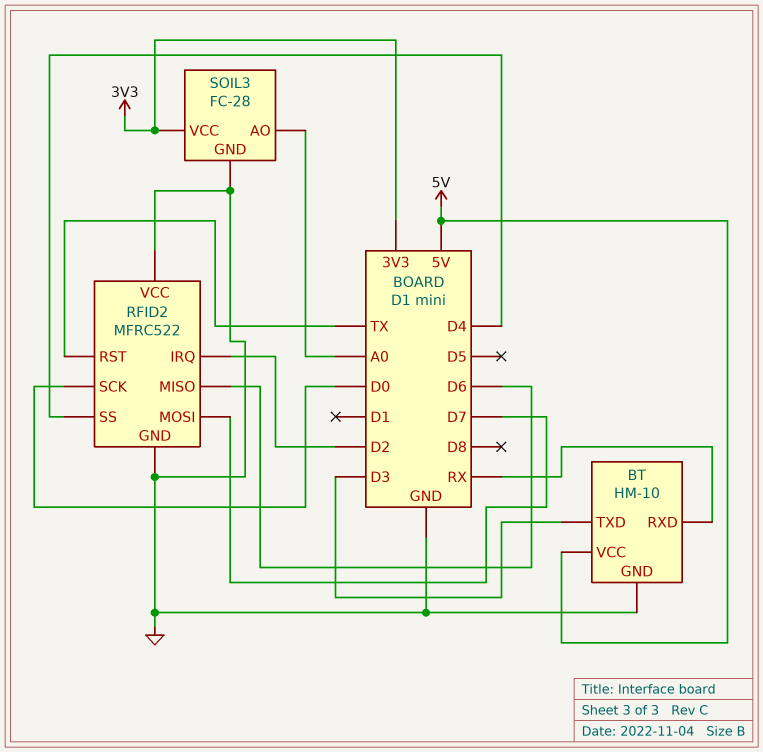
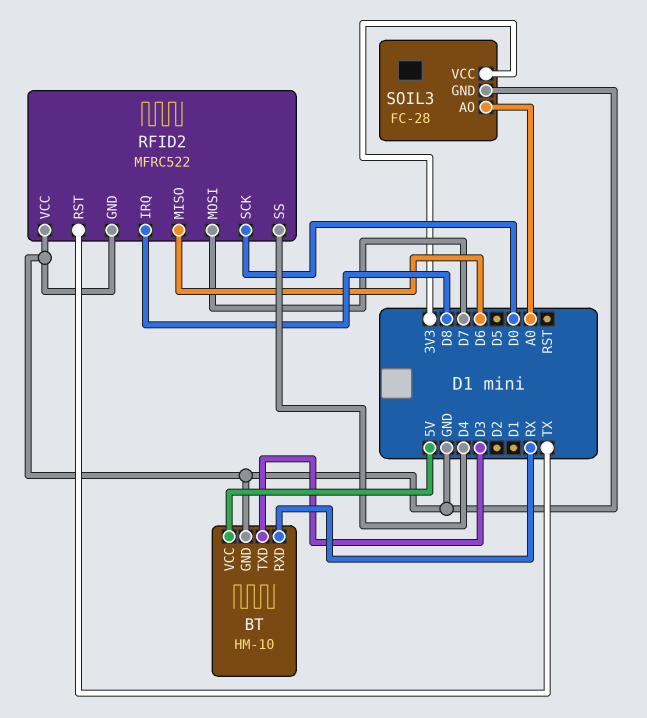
RFID2 pin IRQ: D2 -> D8

